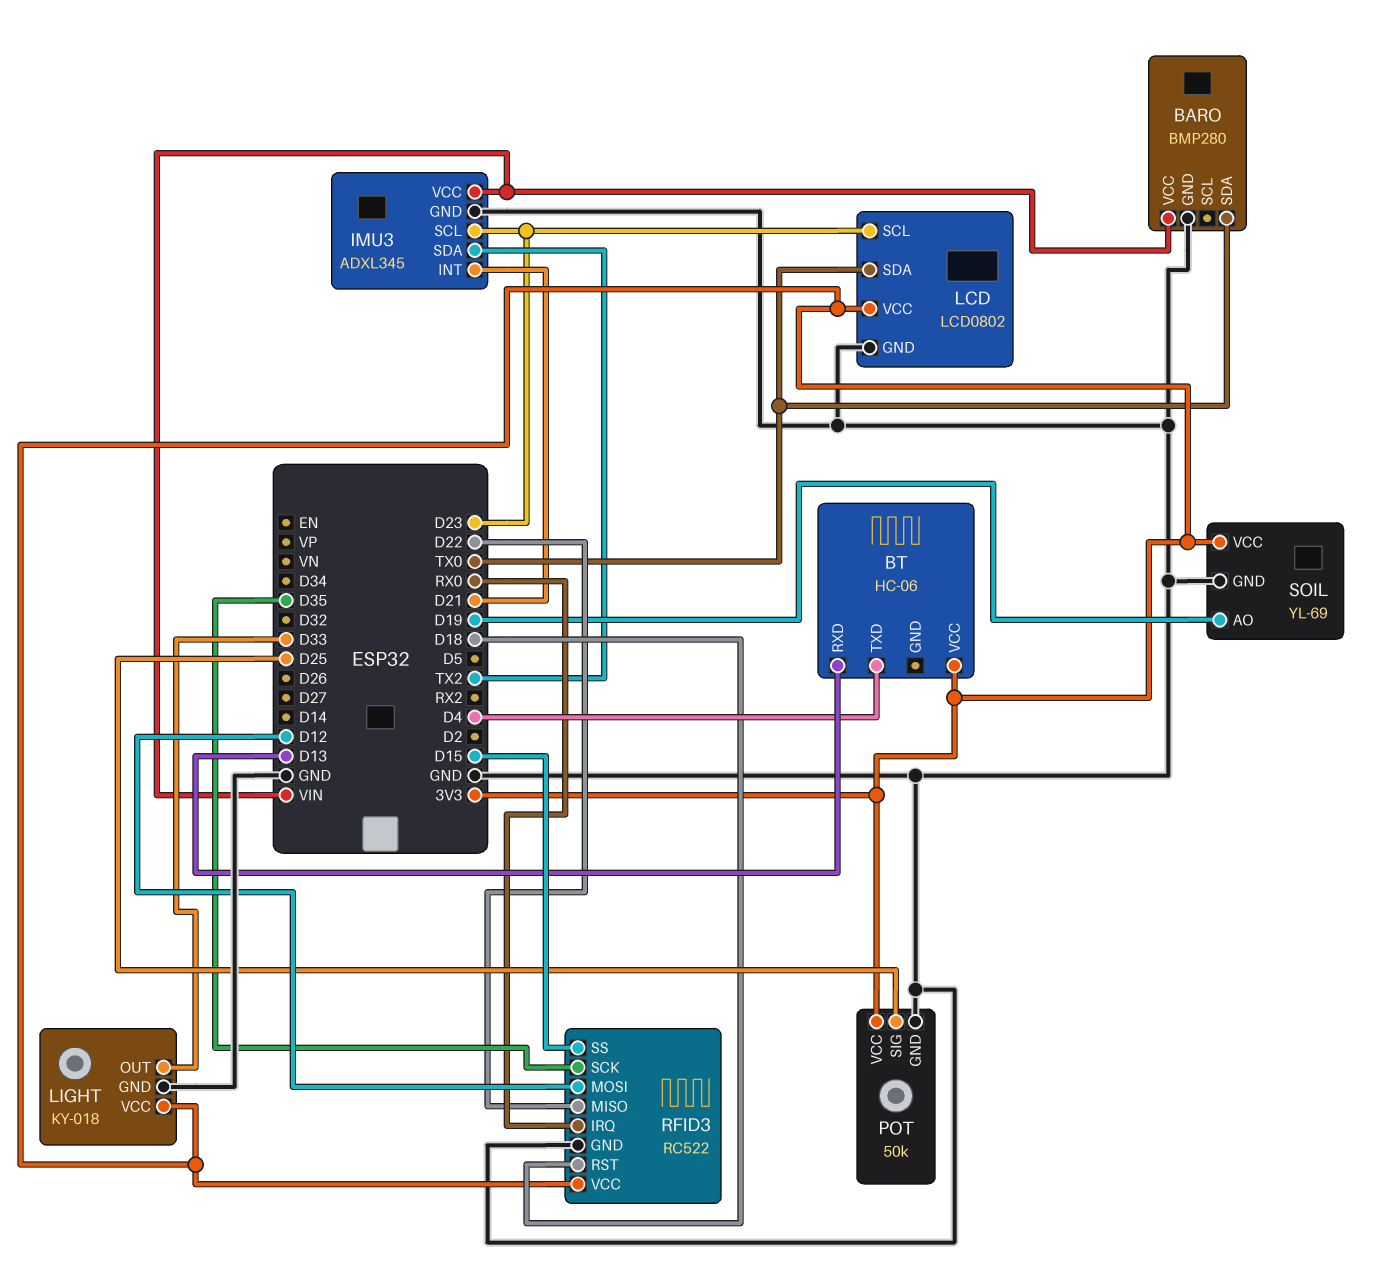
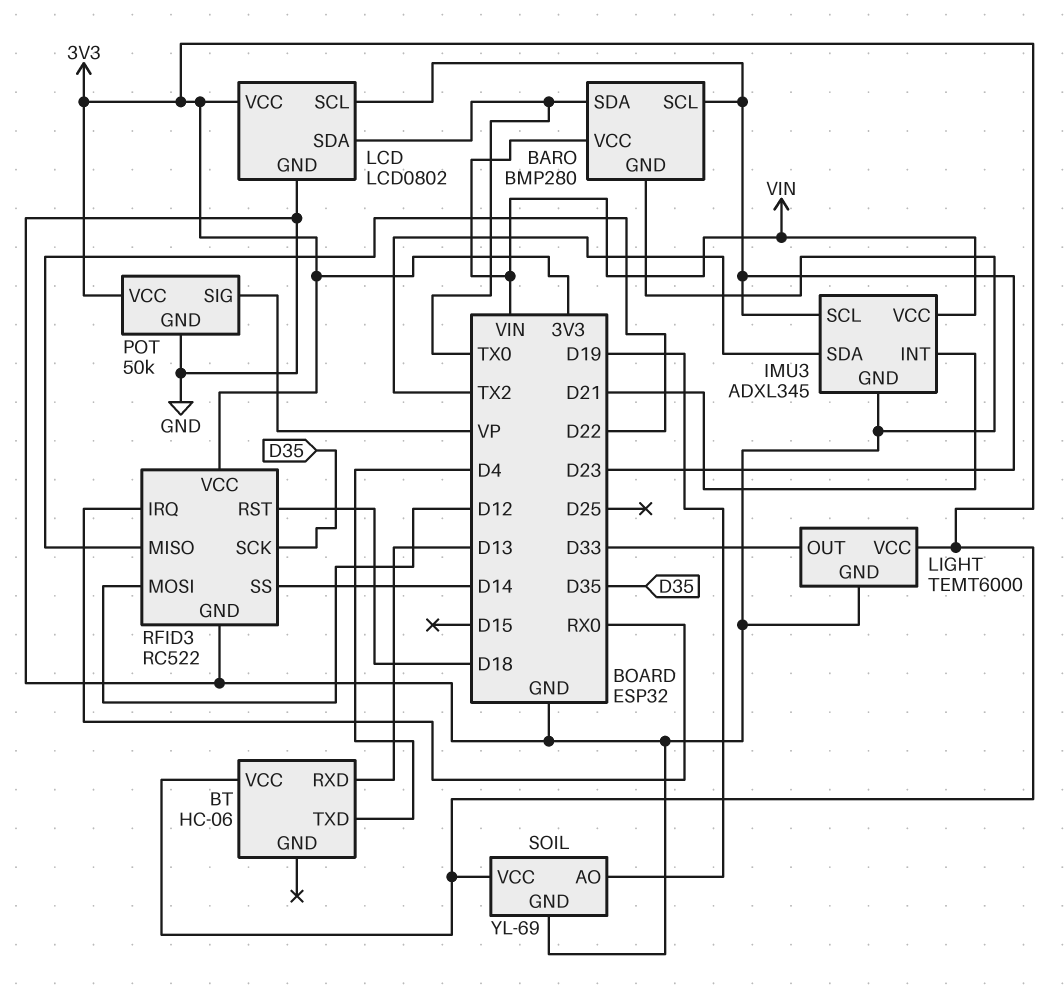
BARO pin SCL: none -> D23
LIGHT: KY-018 -> TEMT6000
POT pin SIG: D25 -> VP
RFID3 pin SS: D15 -> D14

